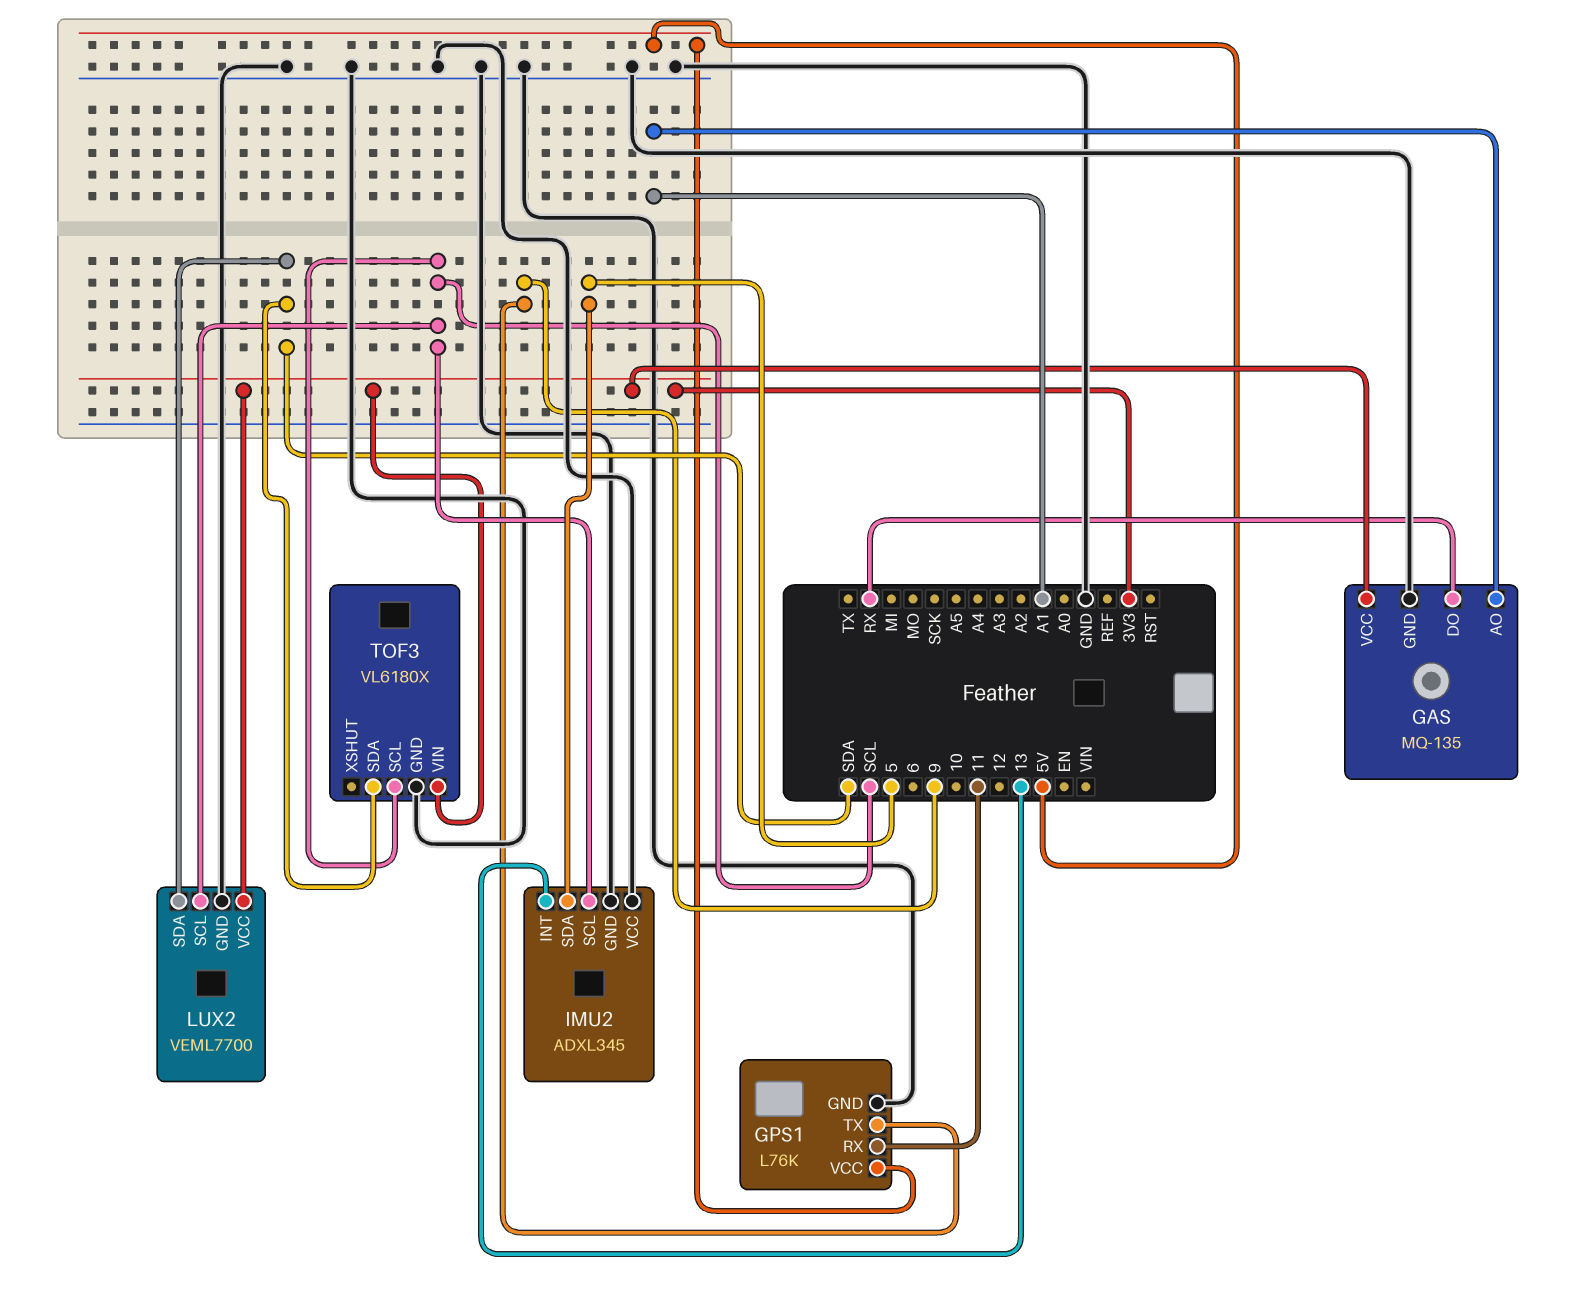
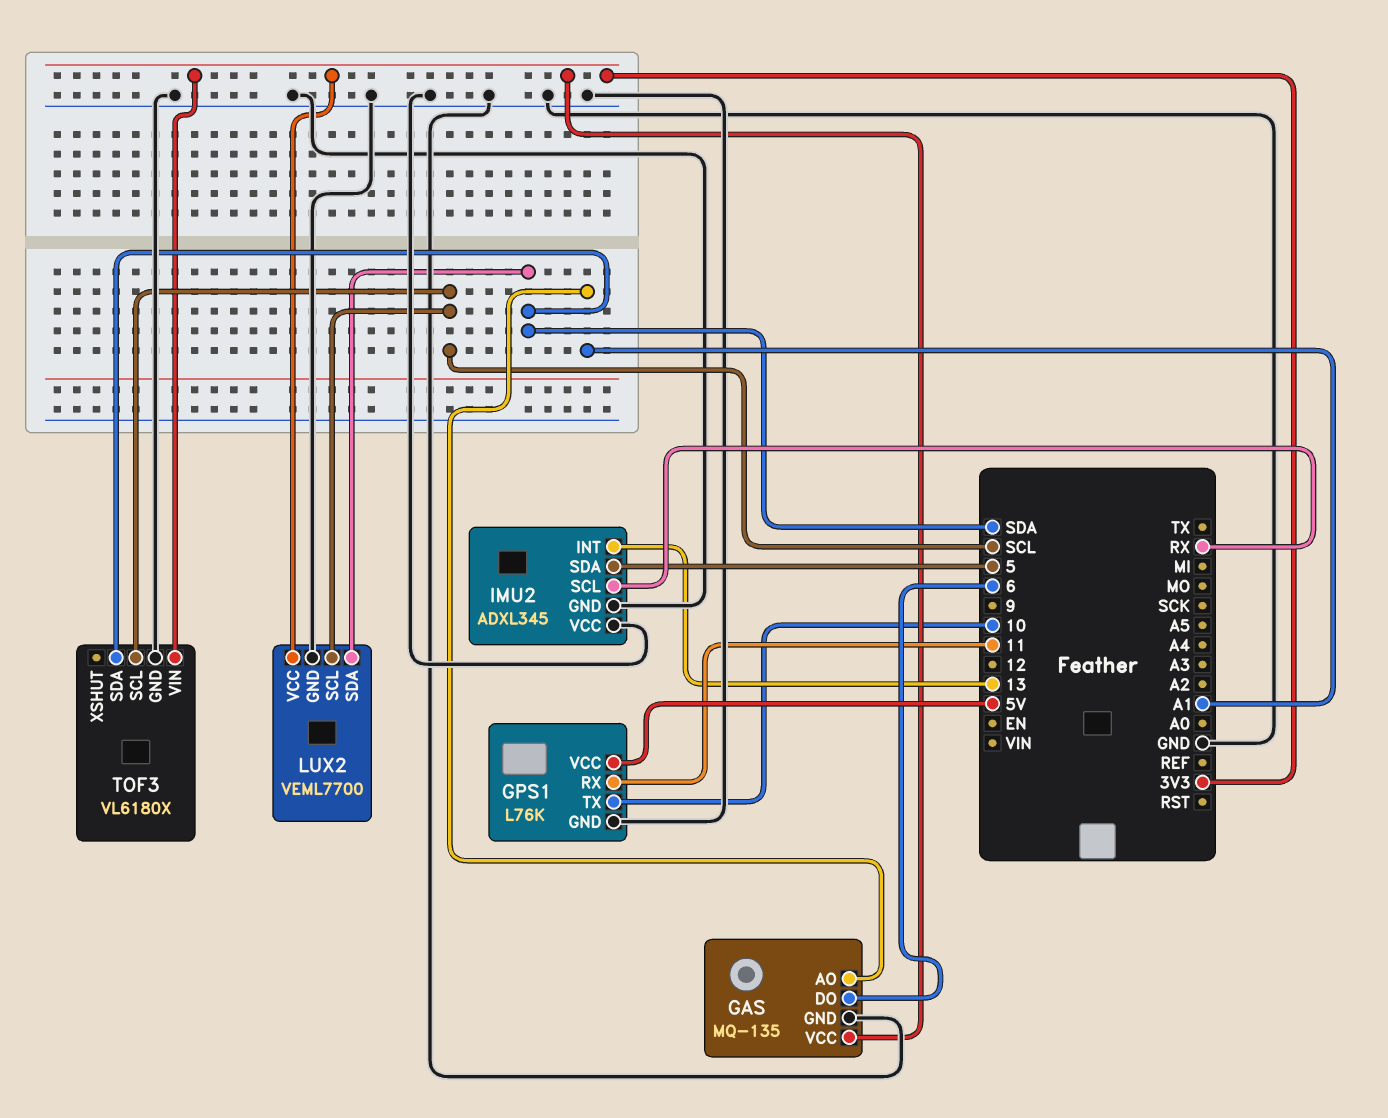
GAS pin DO: RX -> 6
GPS1 pin TX: 9 -> 10
IMU2 pin SCL: SCL -> RX

